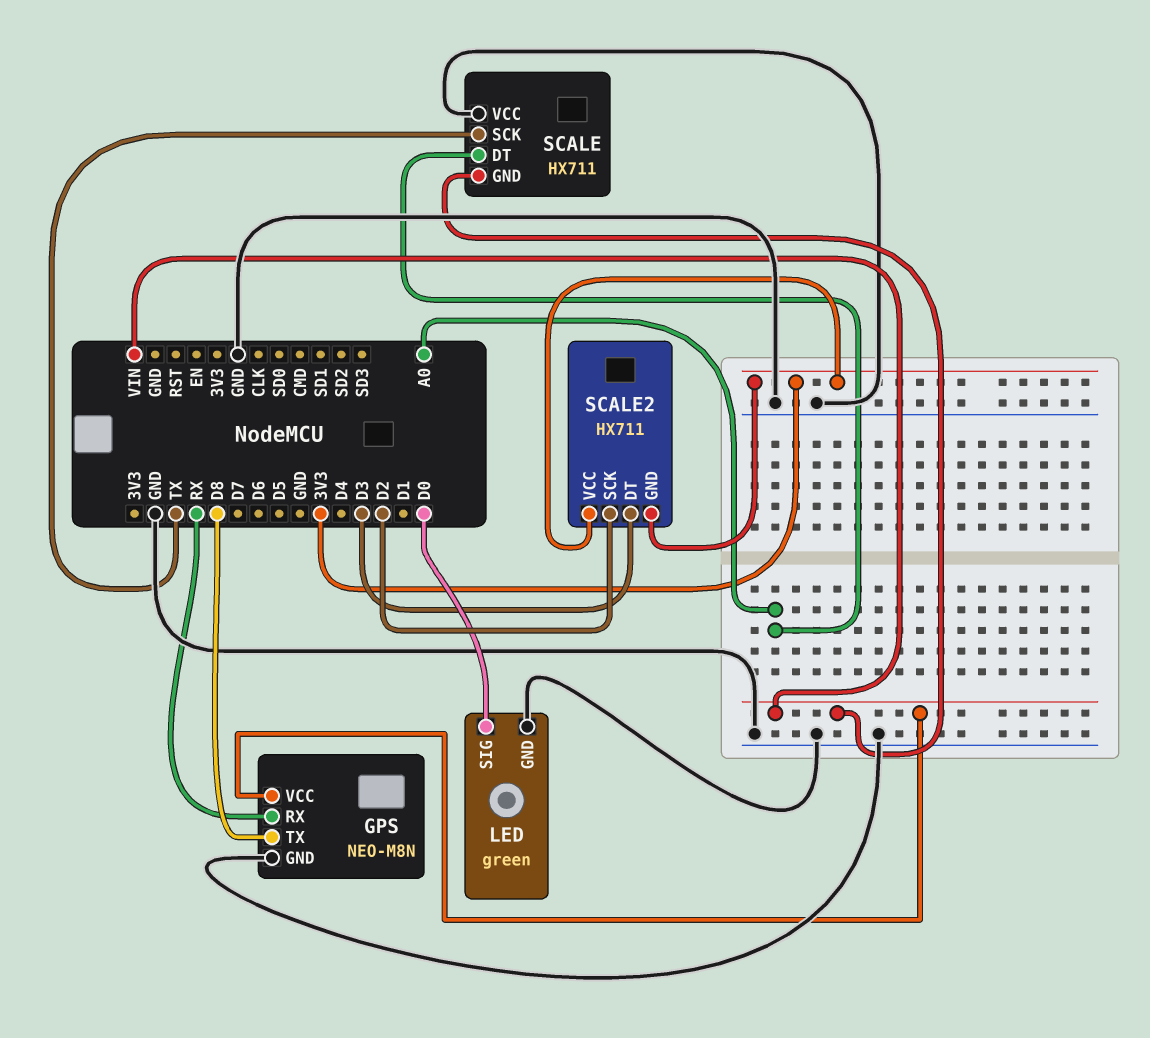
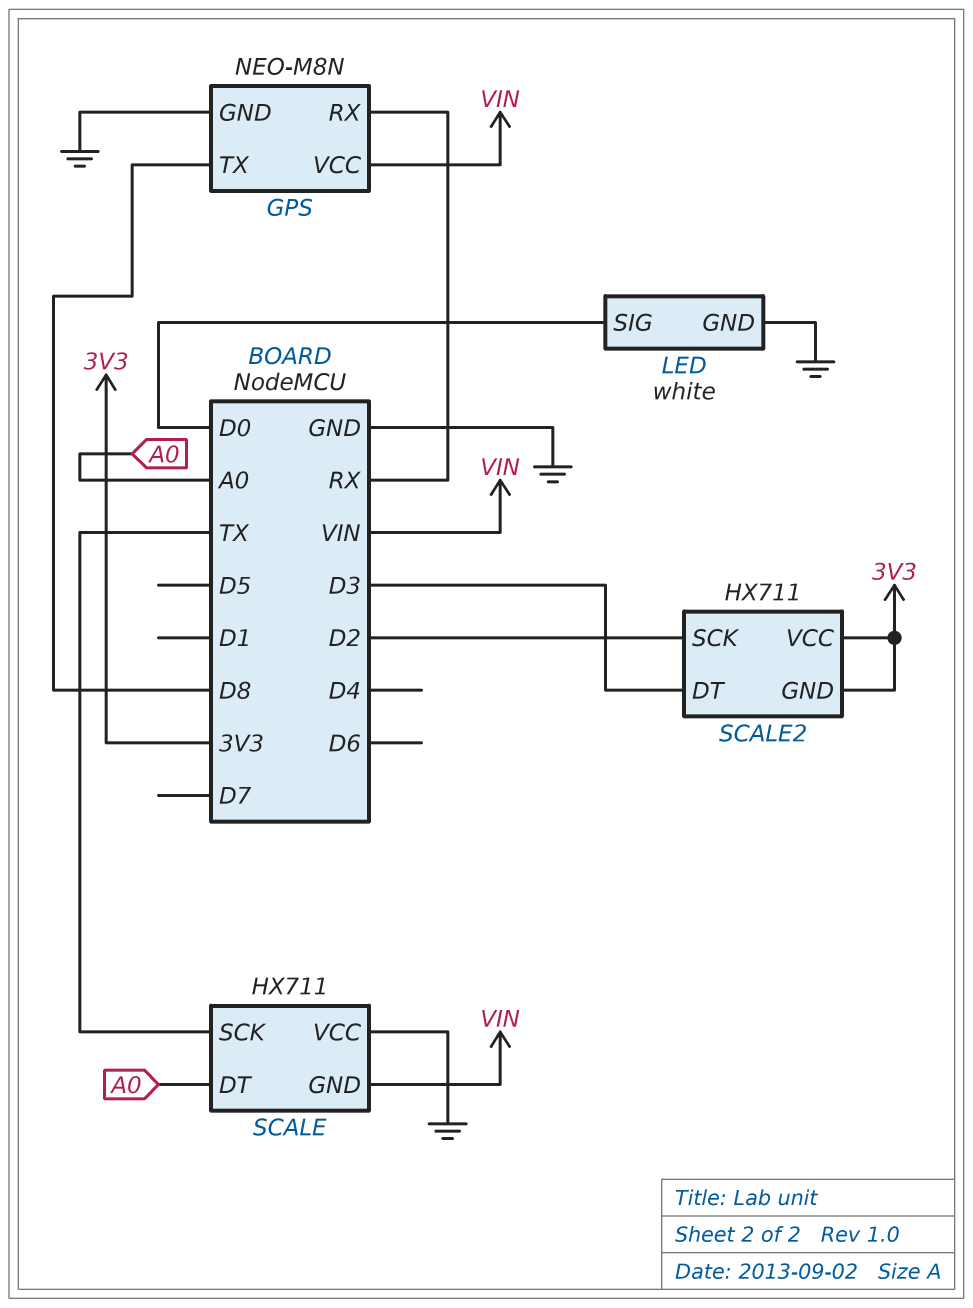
LED: green -> white

